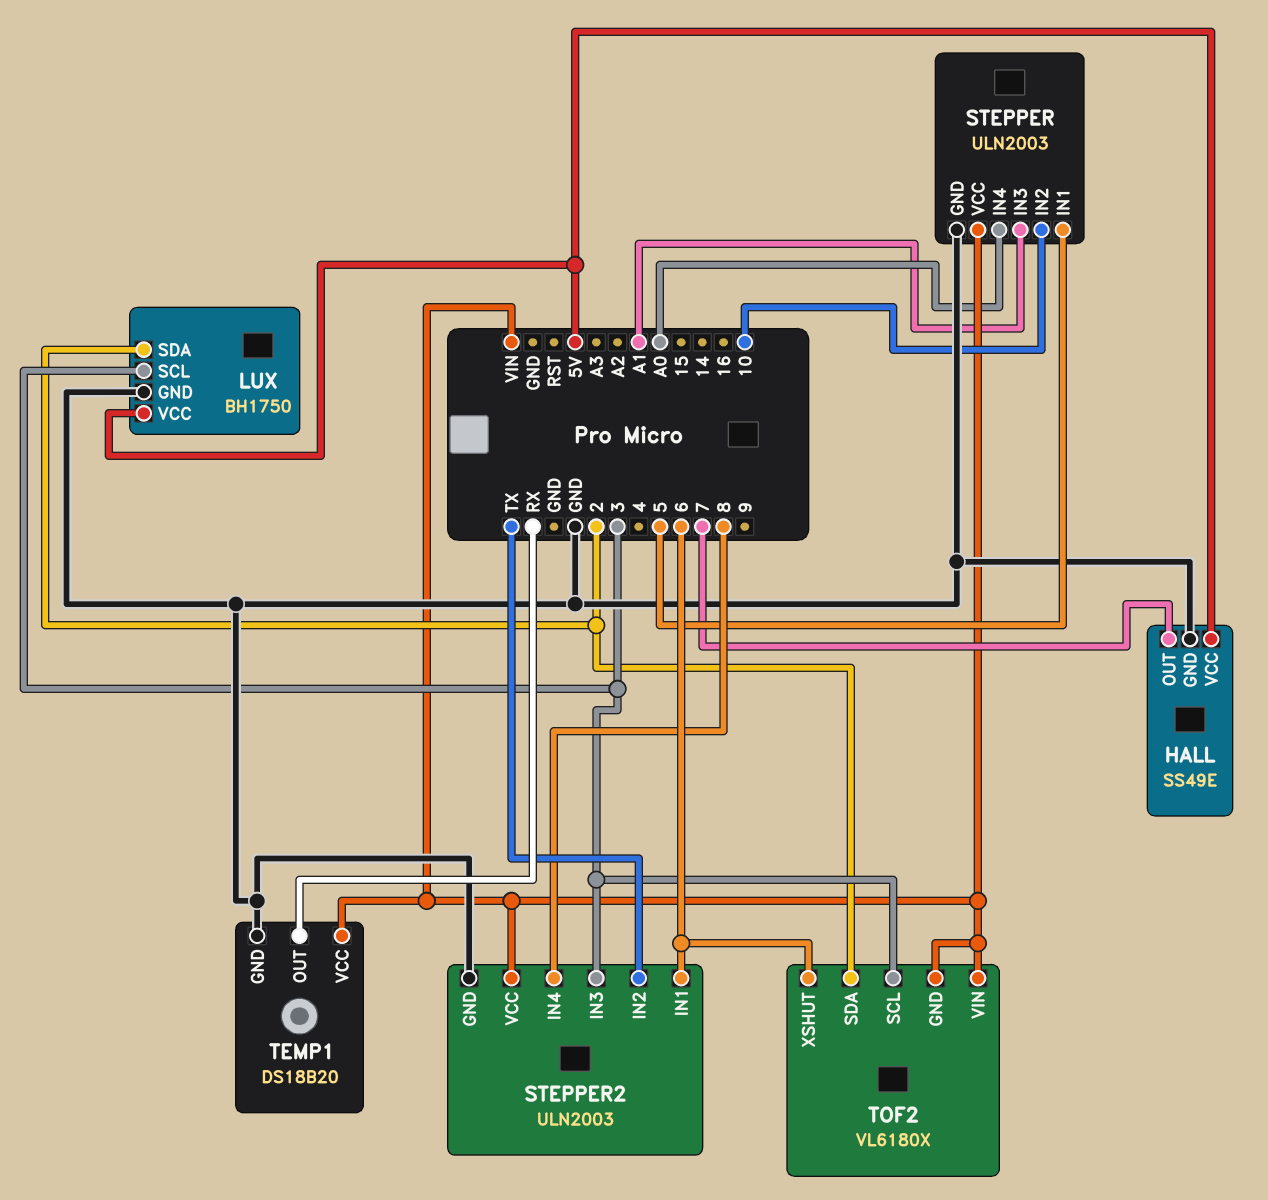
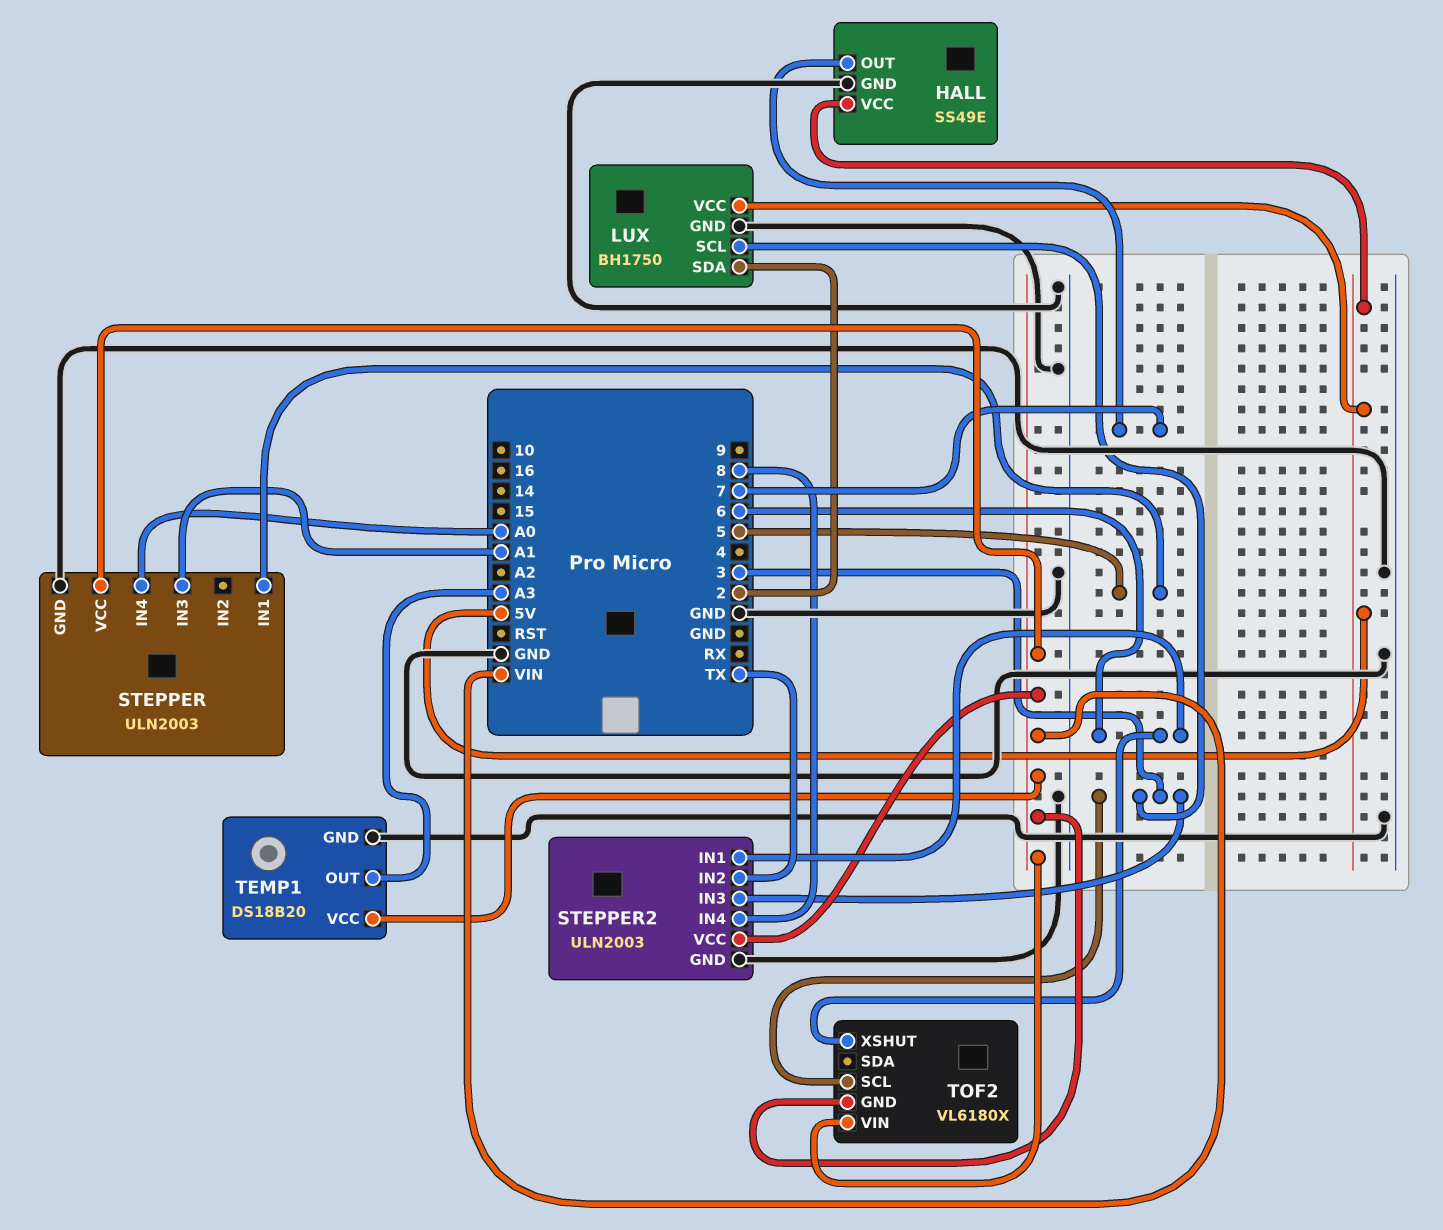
STEPPER pin IN2: 10 -> none
TEMP1 pin OUT: RX -> A3
TOF2 pin SDA: 2 -> none

